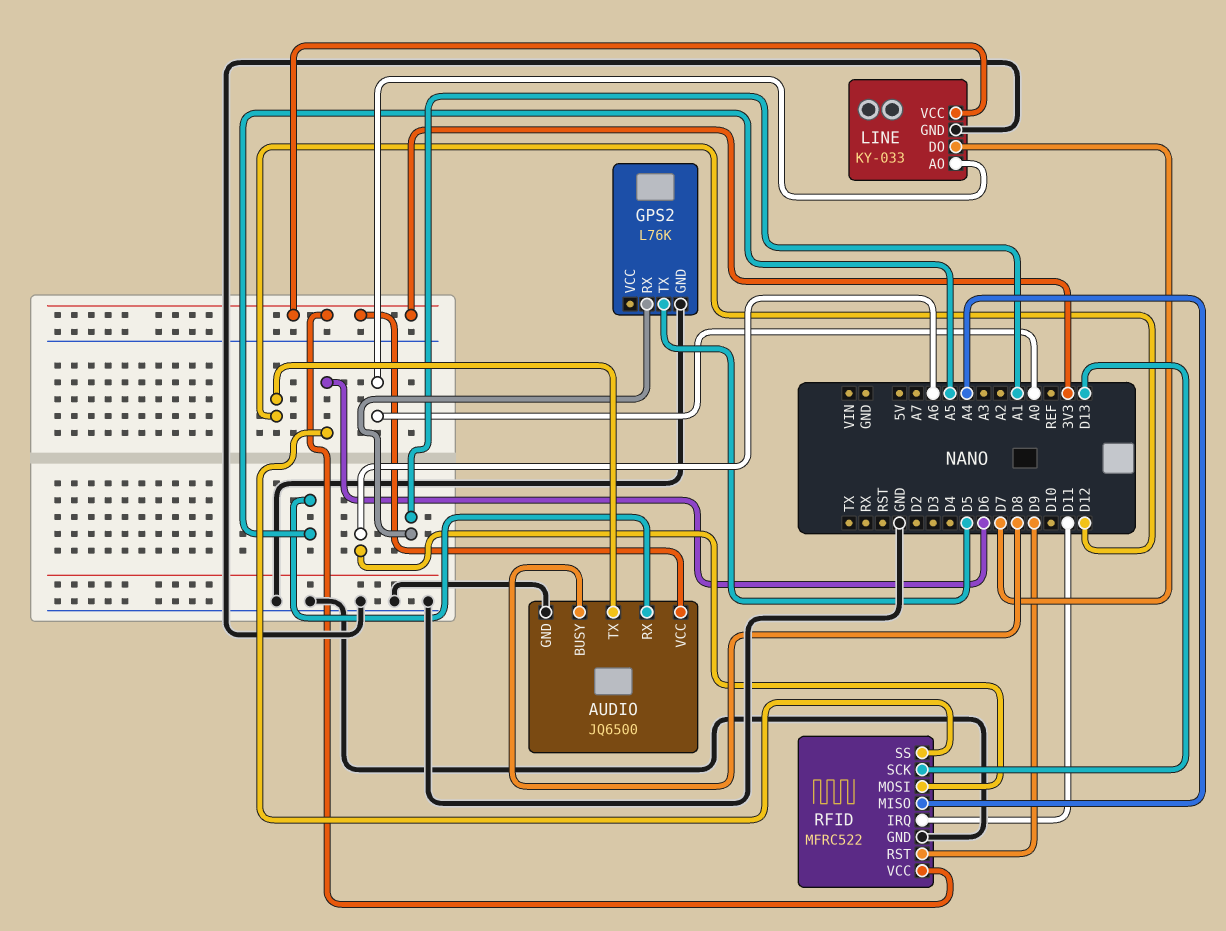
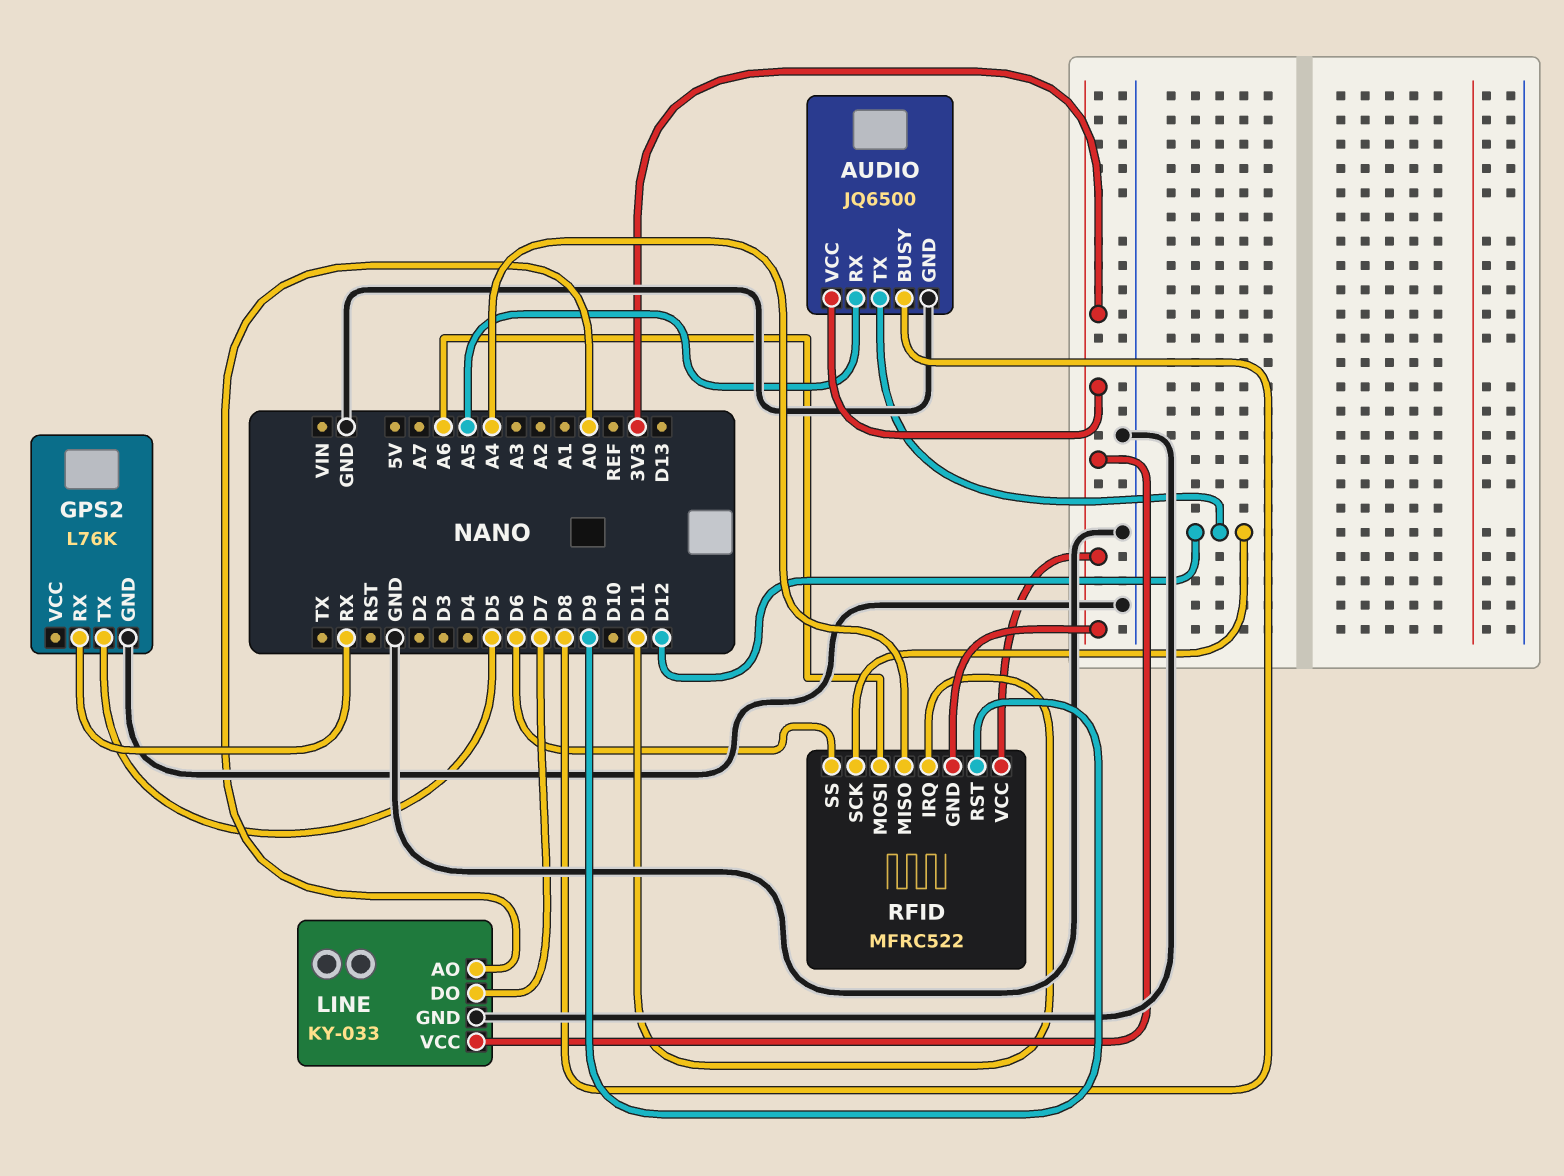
GPS2 pin RX: A1 -> RX
RFID pin GND: GND -> 3V3
RFID pin SCK: D13 -> D12

